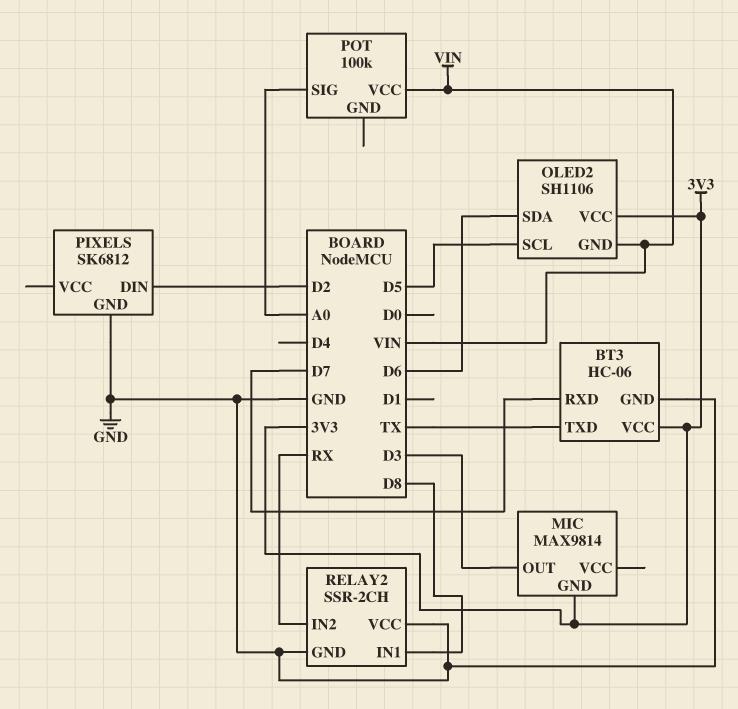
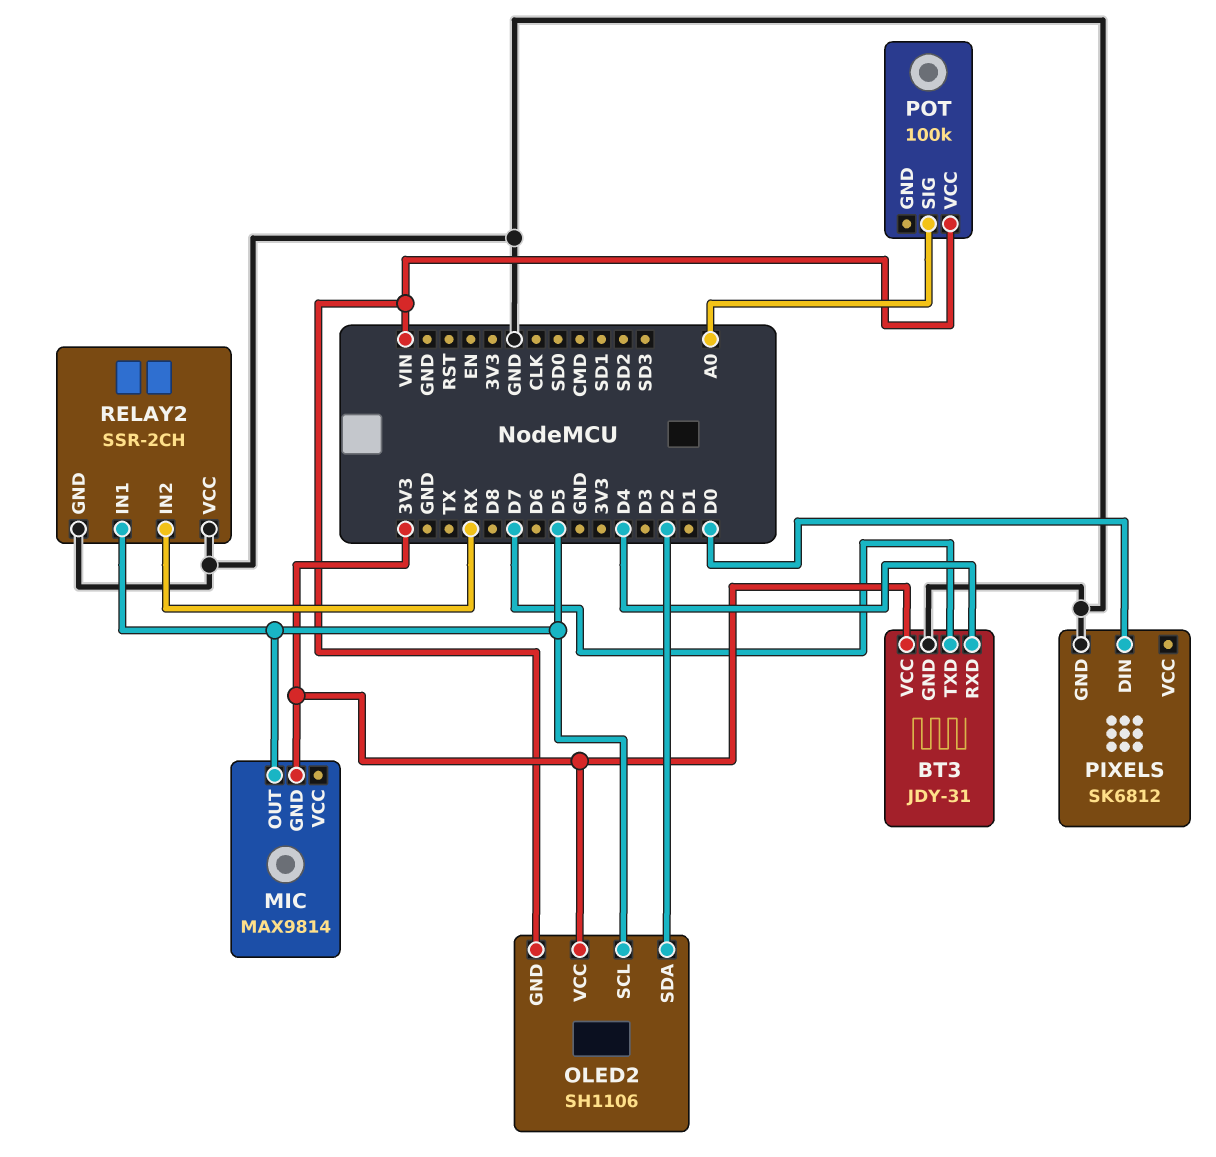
BT3: HC-06 -> JDY-31
BT3 pin RXD: D7 -> D4
BT3 pin TXD: TX -> D7
MIC pin OUT: D3 -> D5
OLED2 pin SDA: D6 -> D2
PIXELS pin DIN: D2 -> D0
RELAY2 pin IN1: D8 -> D5

